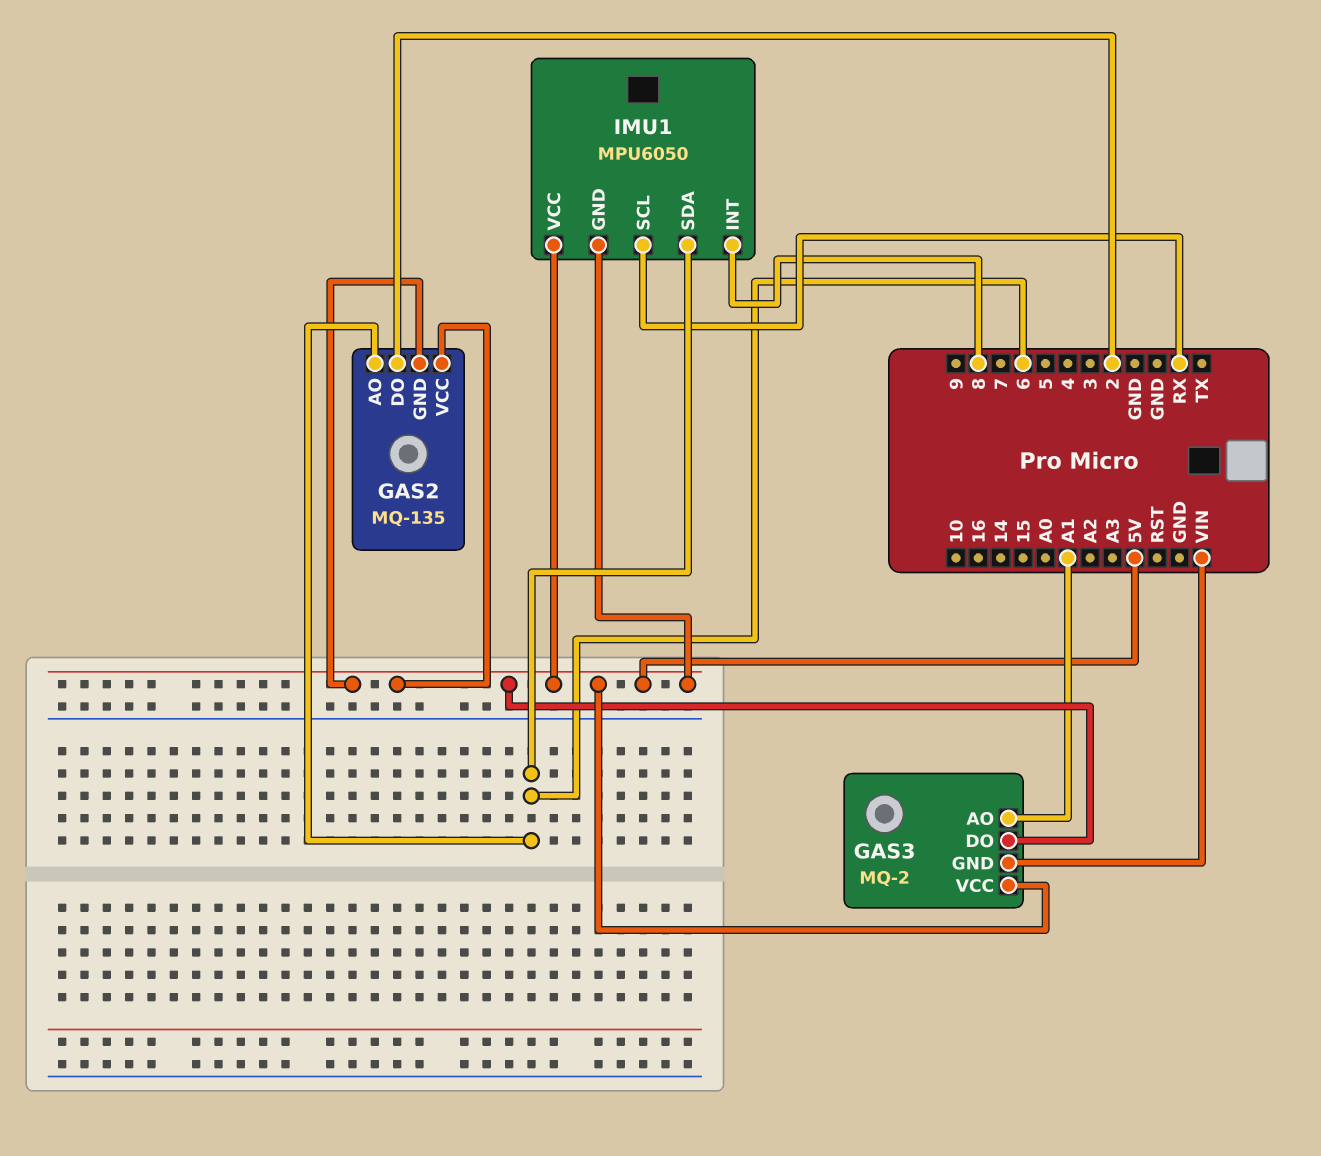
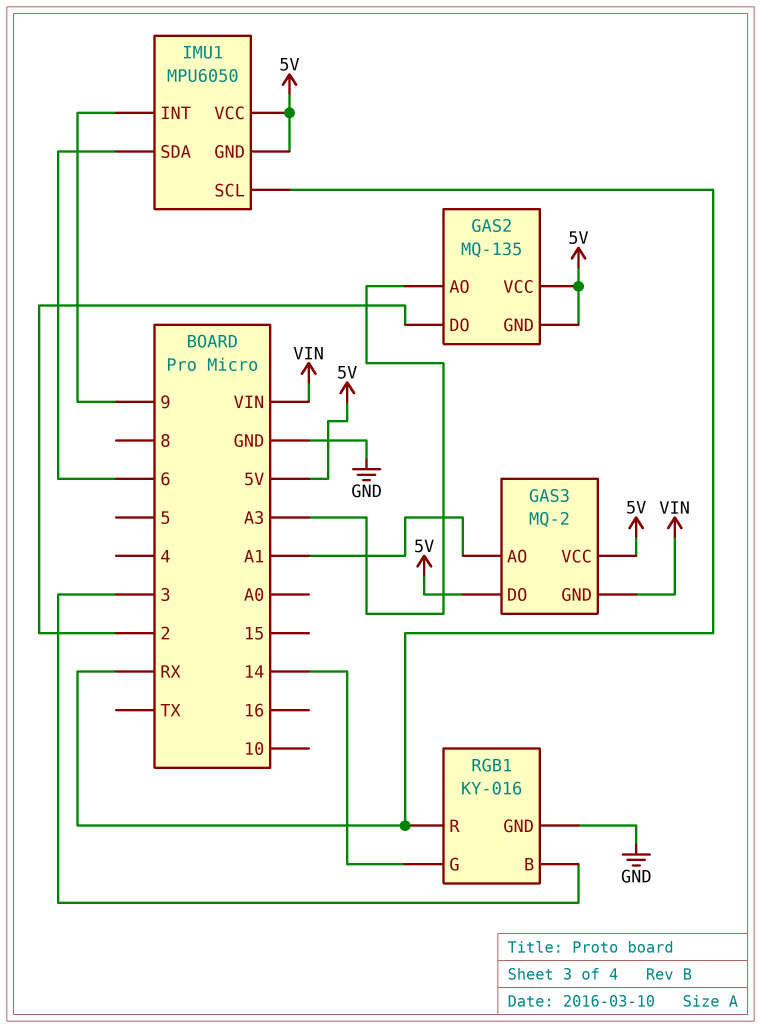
GAS2 pin AO: 6 -> A3
IMU1 pin INT: 8 -> 9
RGB1: none -> KY-016
RGB1 pin B: none -> 3
RGB1 pin G: none -> 14
RGB1 pin GND: none -> GND
RGB1 pin R: none -> RX

